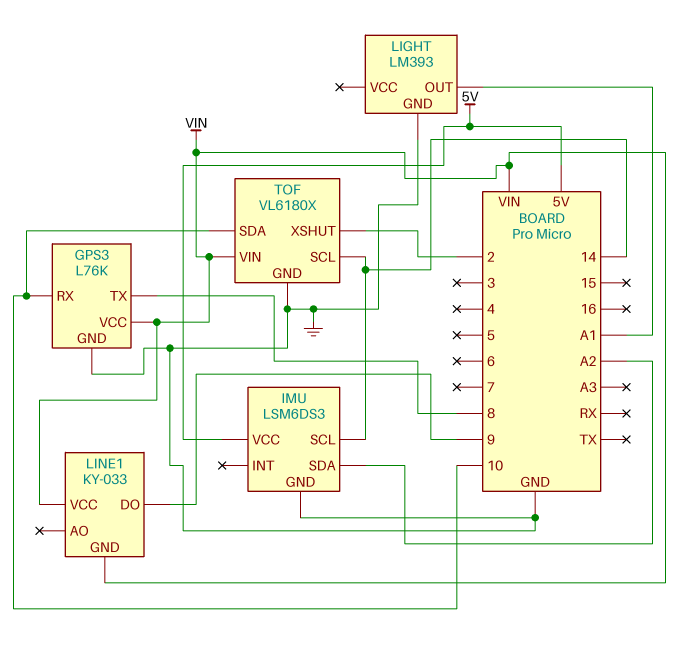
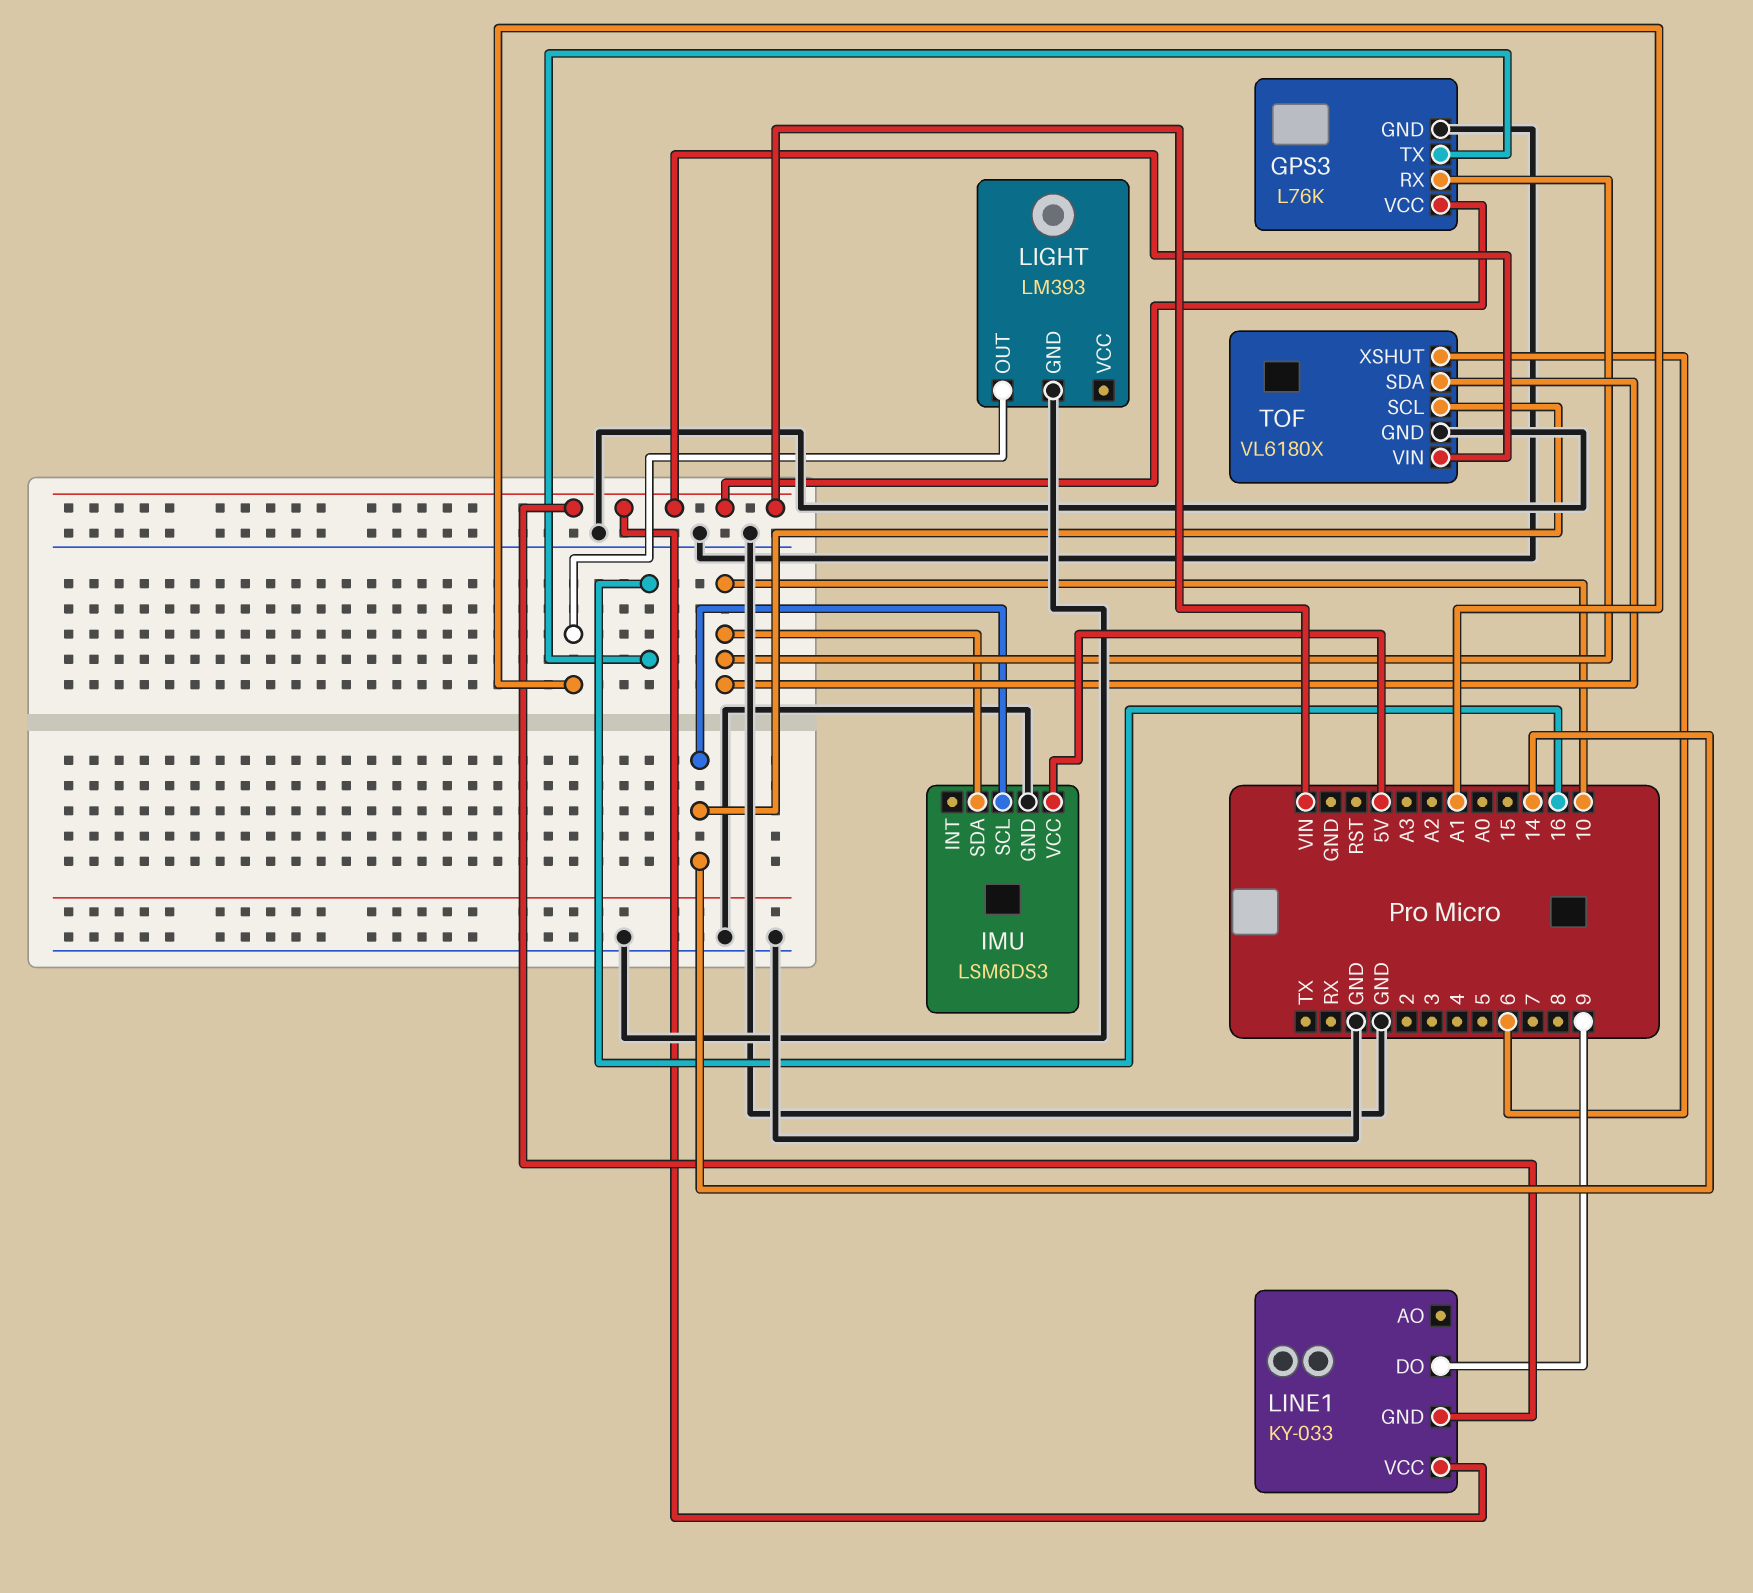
GPS3 pin TX: 8 -> 16
IMU pin SDA: A2 -> 10
TOF pin XSHUT: 2 -> 6

